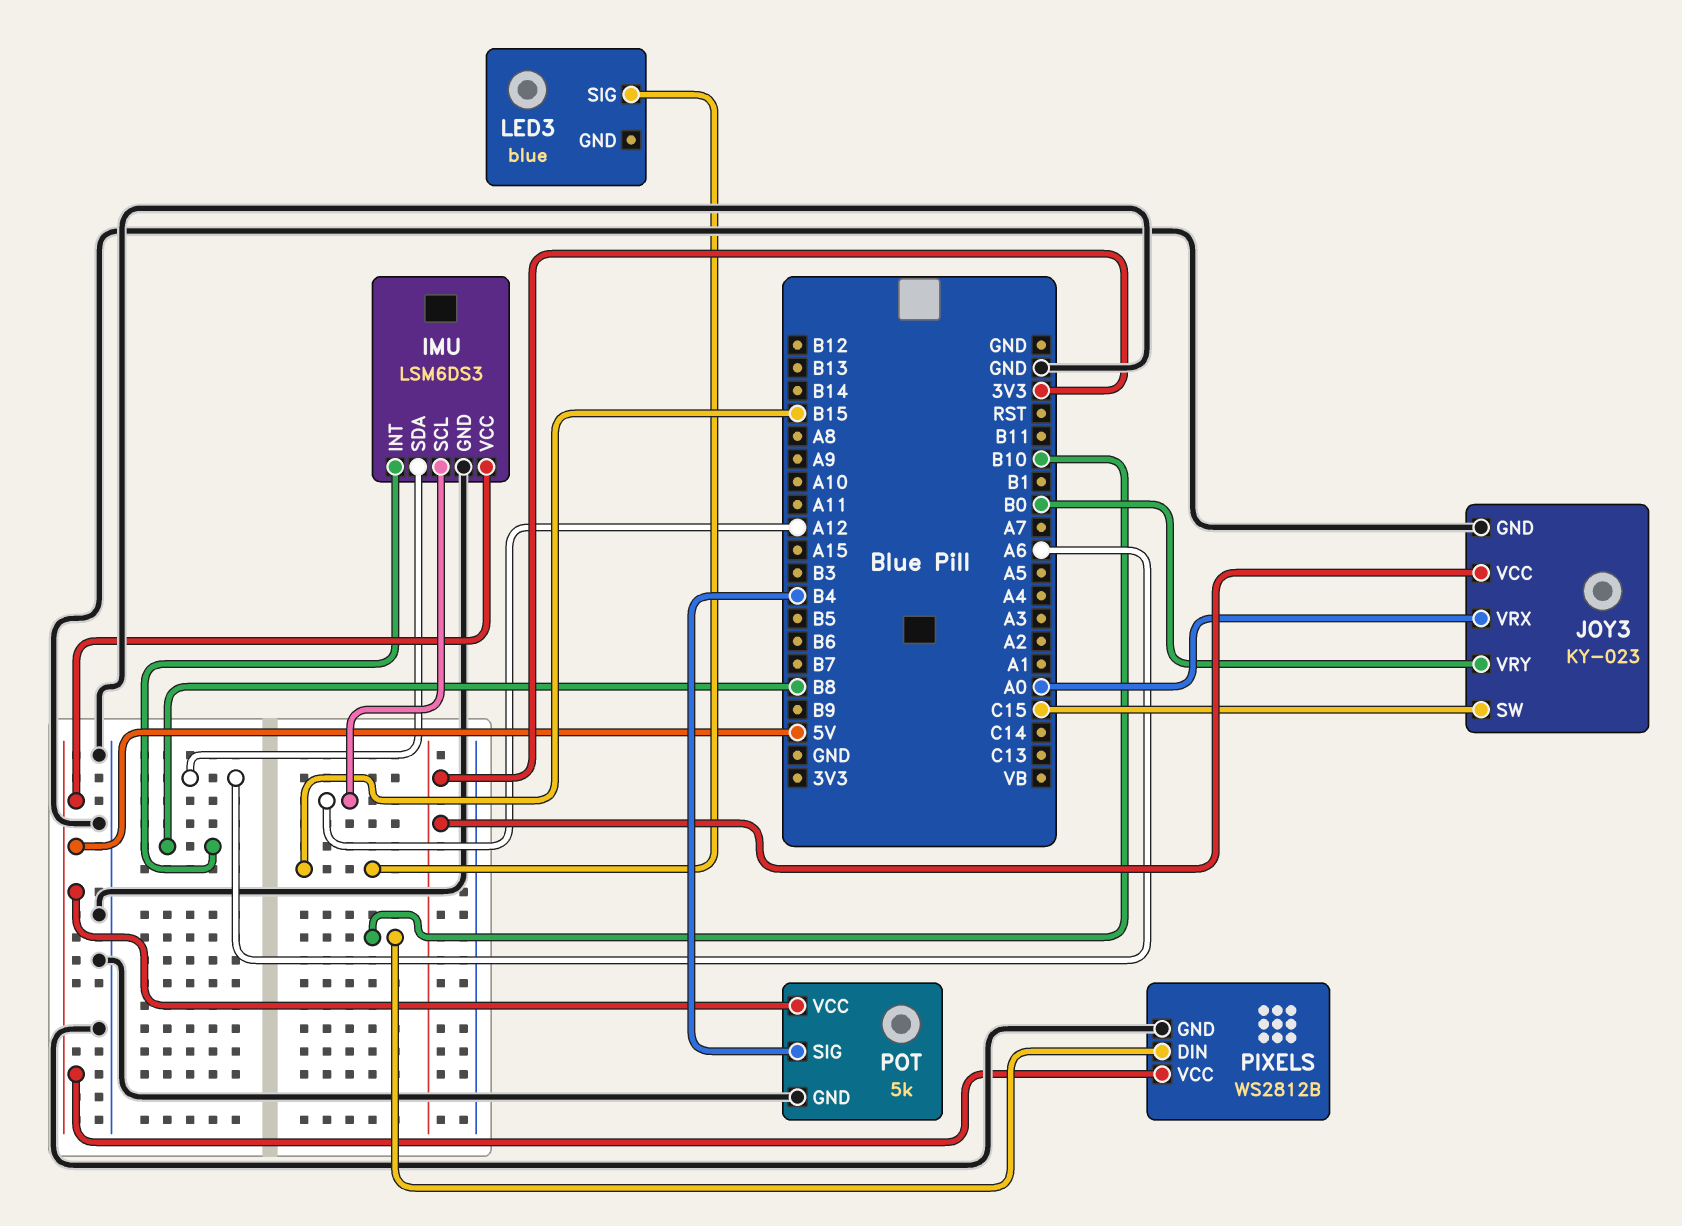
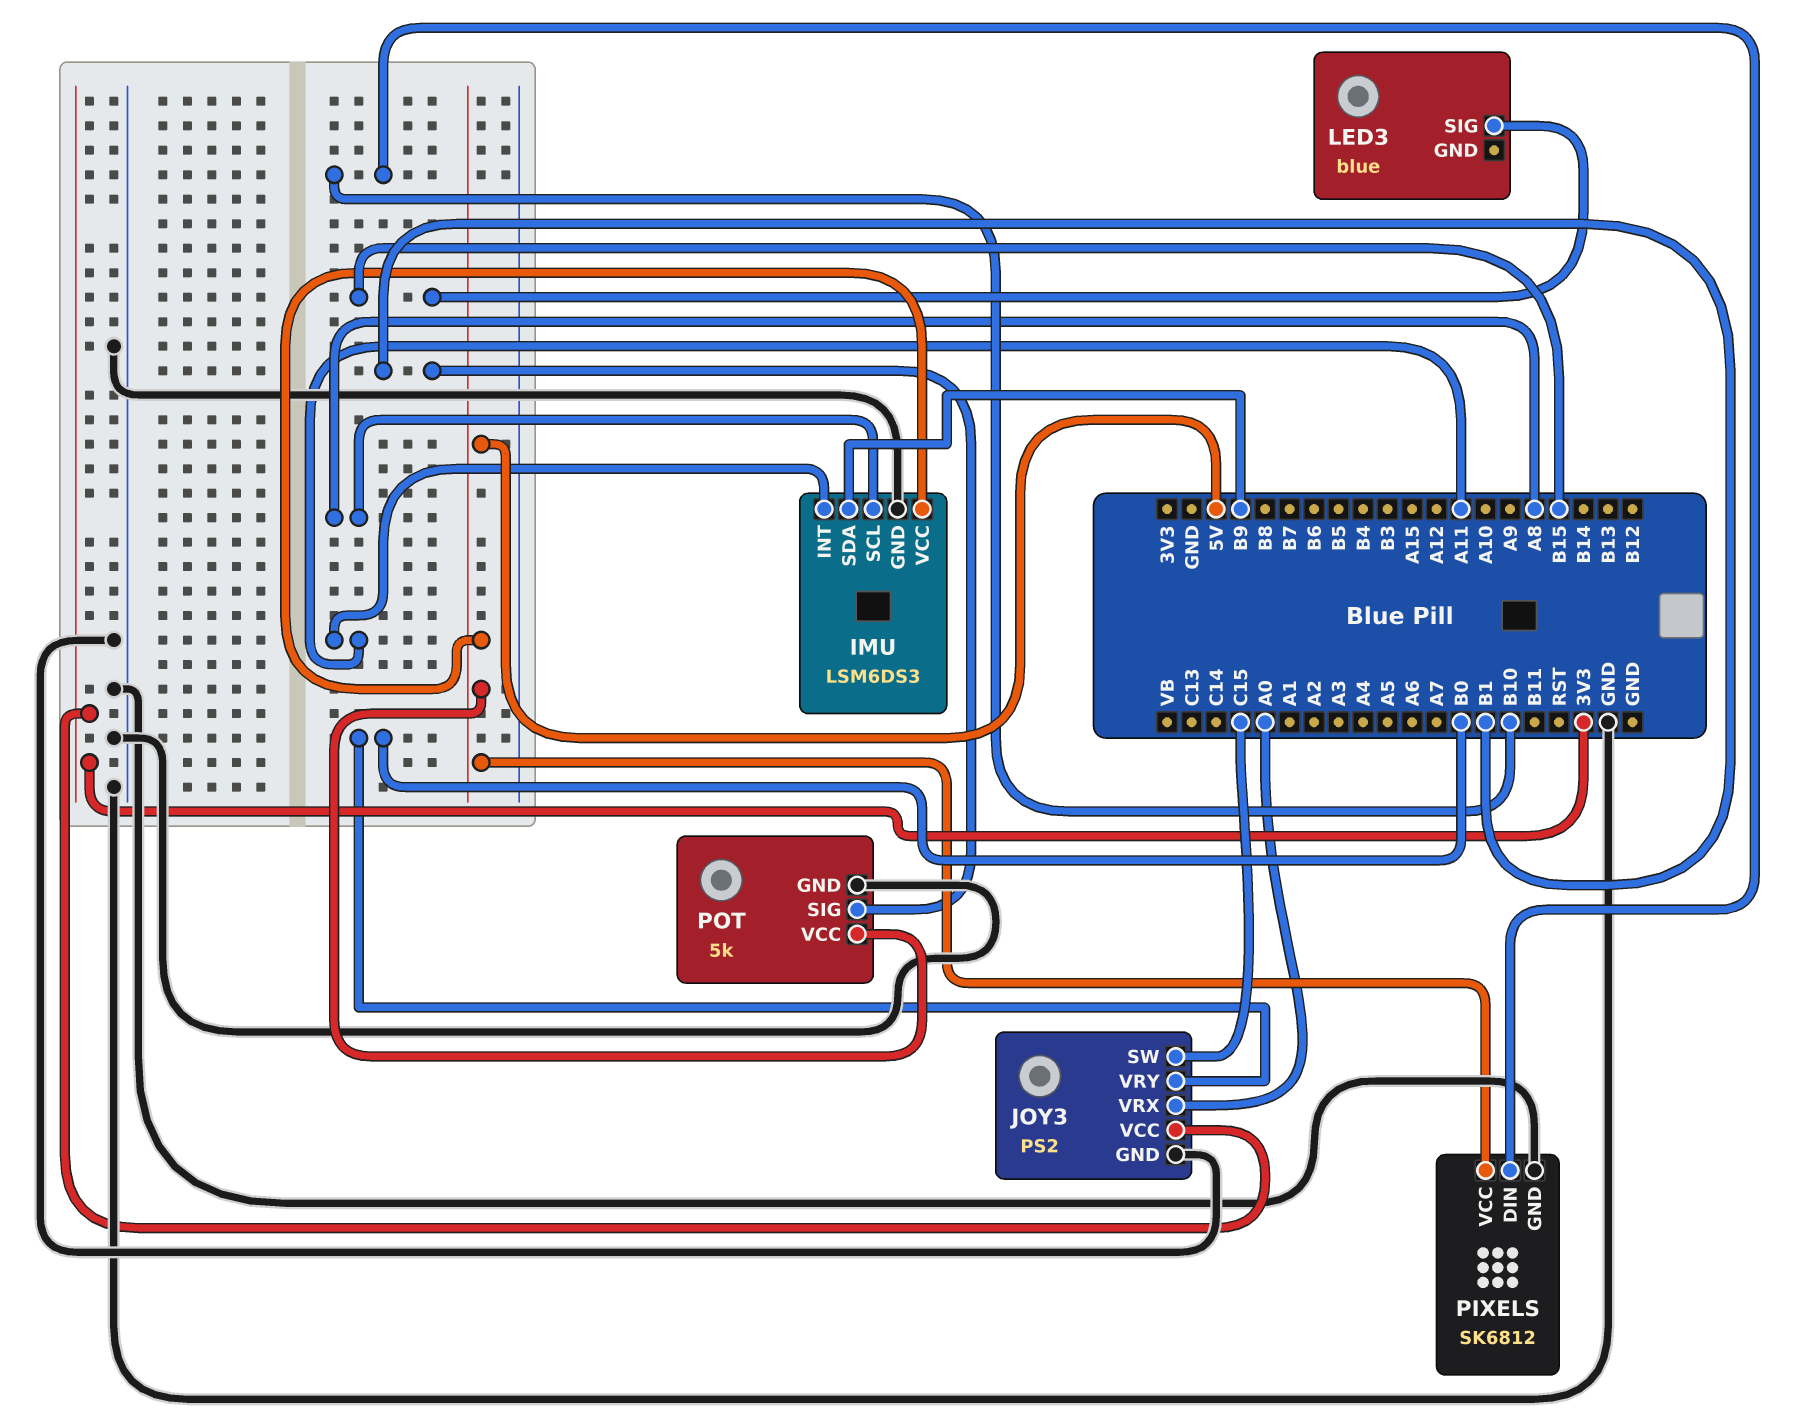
IMU pin INT: B8 -> A11
IMU pin SCL: A12 -> A8
IMU pin SDA: A6 -> B9
JOY3: KY-023 -> PS2
PIXELS: WS2812B -> SK6812
POT pin SIG: B4 -> B1

